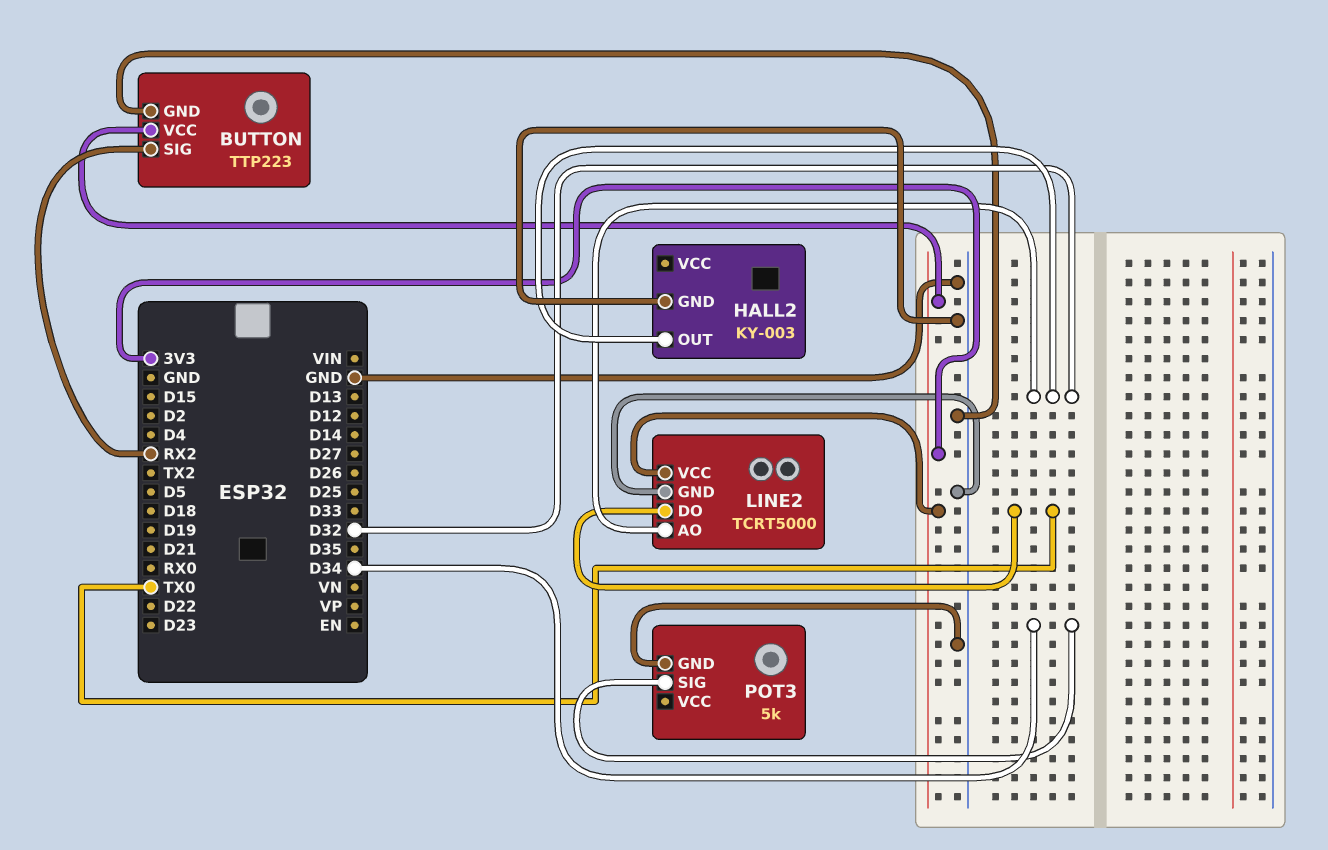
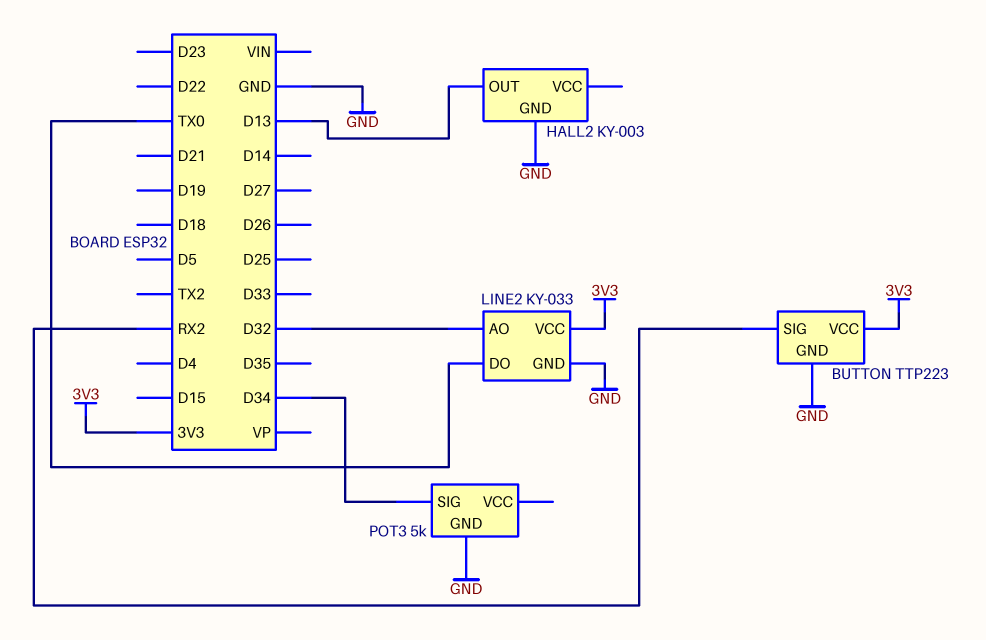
HALL2 pin OUT: D32 -> D13
LINE2: TCRT5000 -> KY-033

